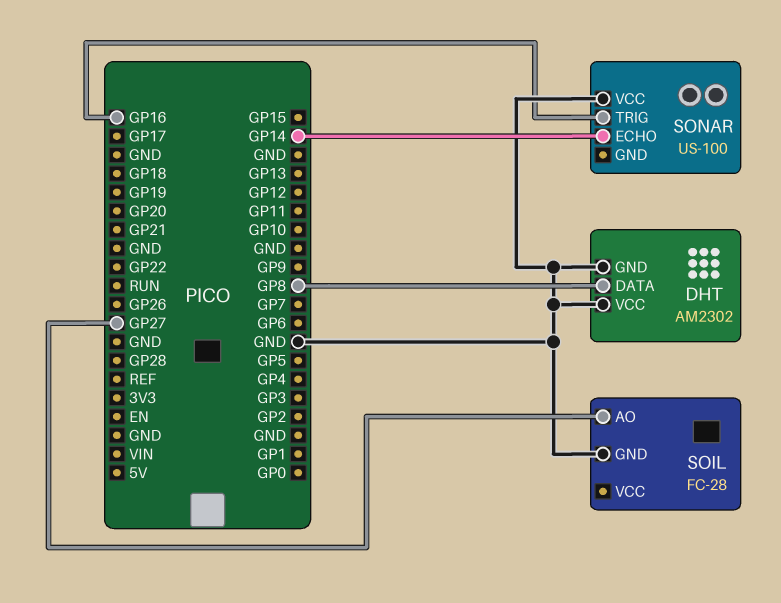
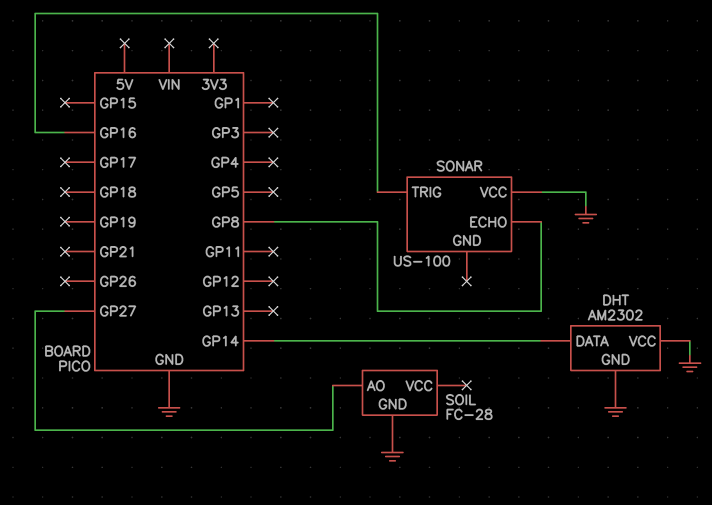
DHT pin DATA: GP8 -> GP14
SONAR pin ECHO: GP14 -> GP8

